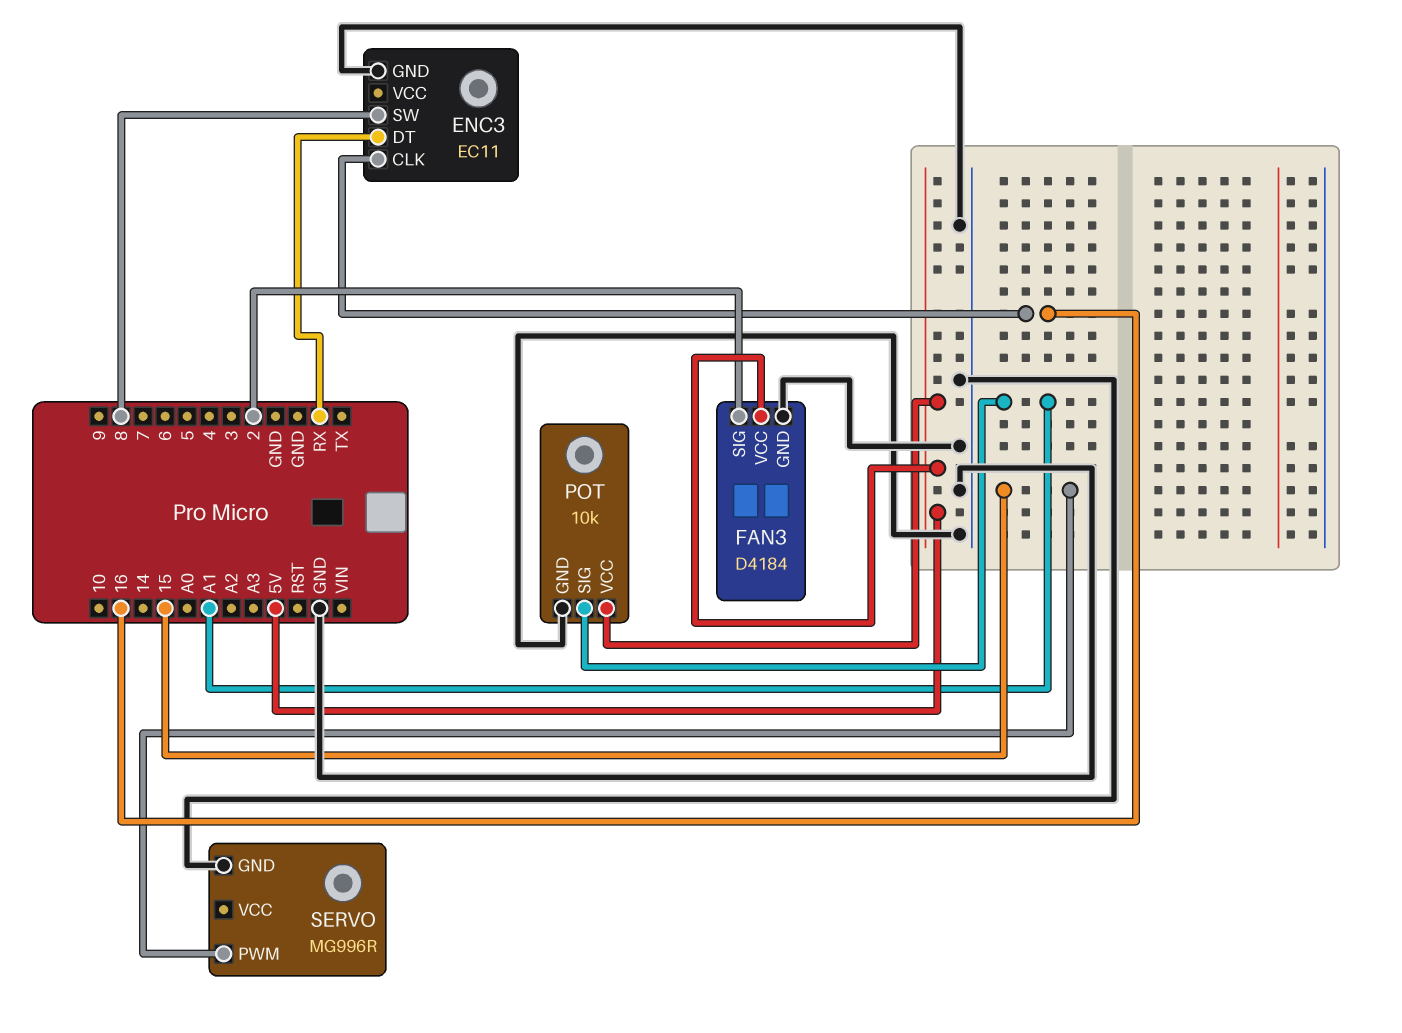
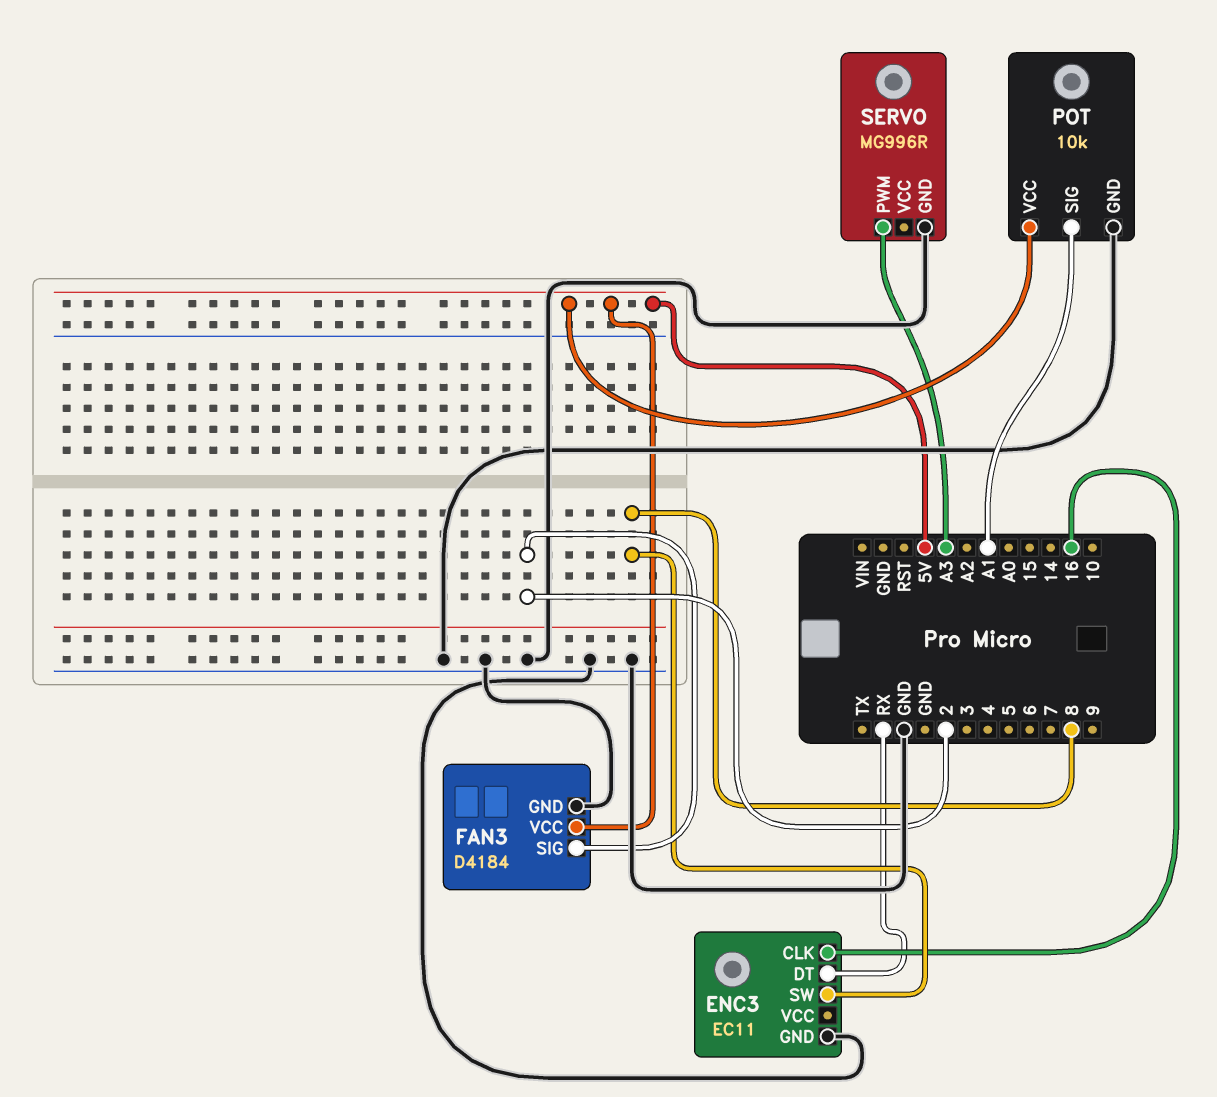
SERVO pin PWM: 15 -> A3

